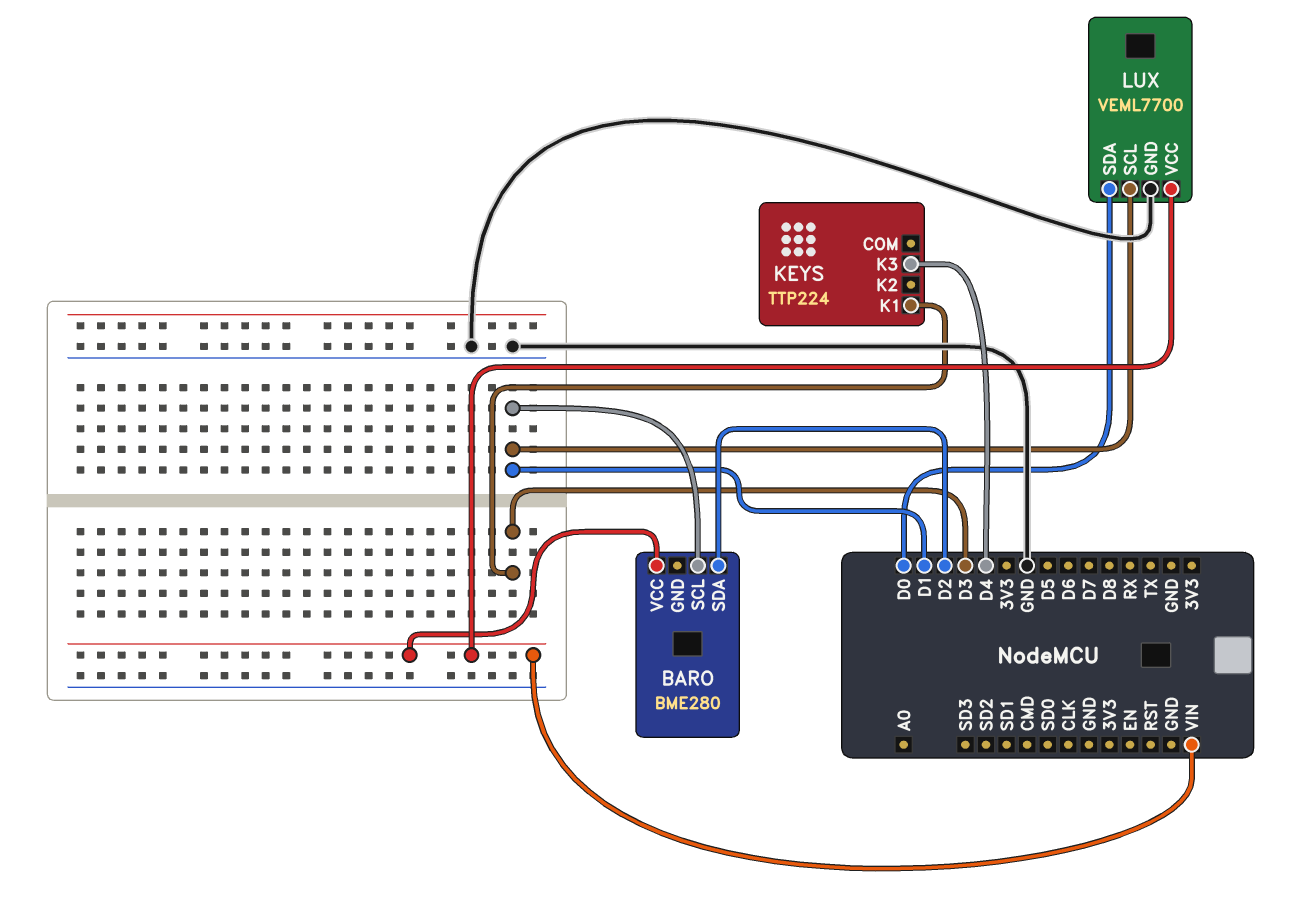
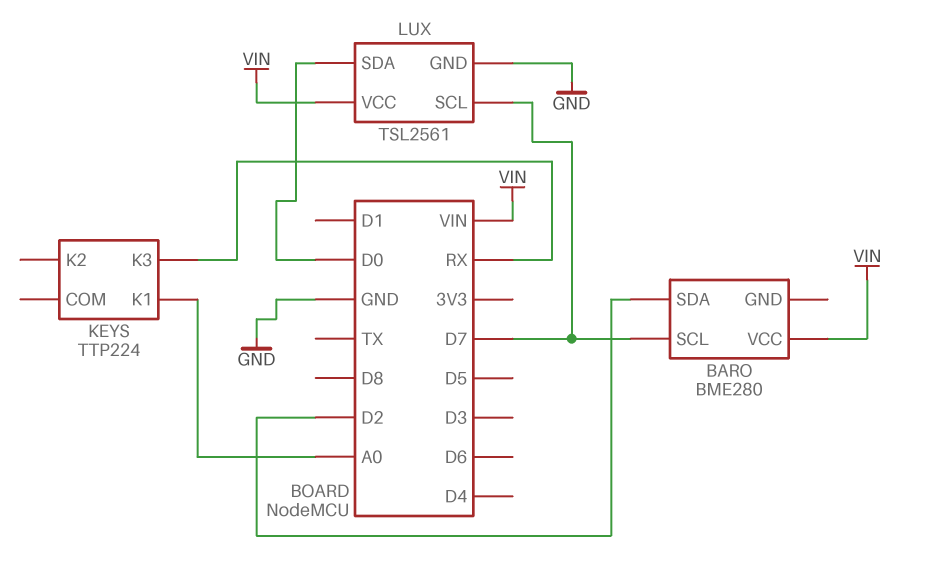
BARO pin SCL: D1 -> D7
KEYS pin K1: D3 -> A0
KEYS pin K3: D4 -> RX
LUX: VEML7700 -> TSL2561
LUX pin SCL: D1 -> D7

